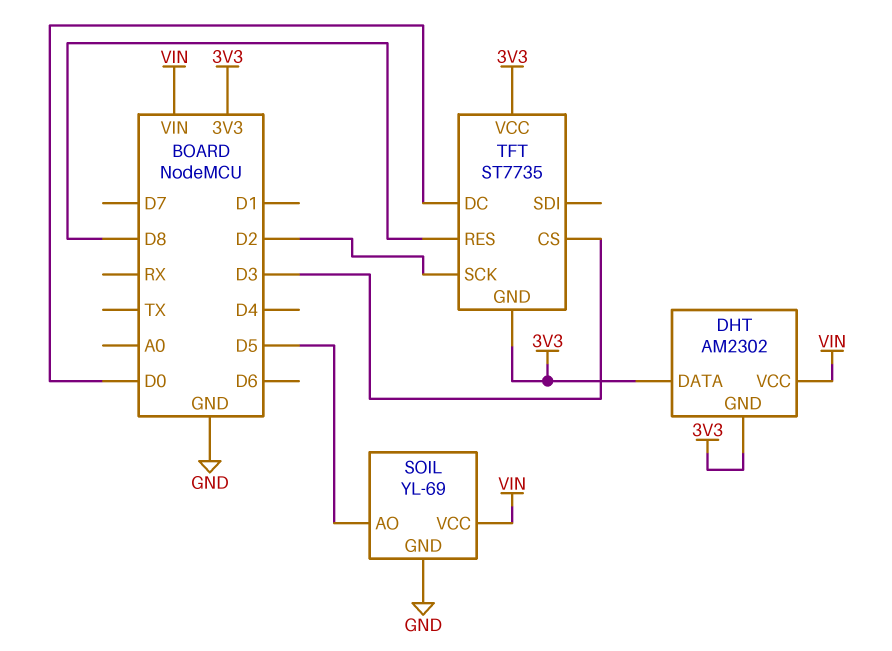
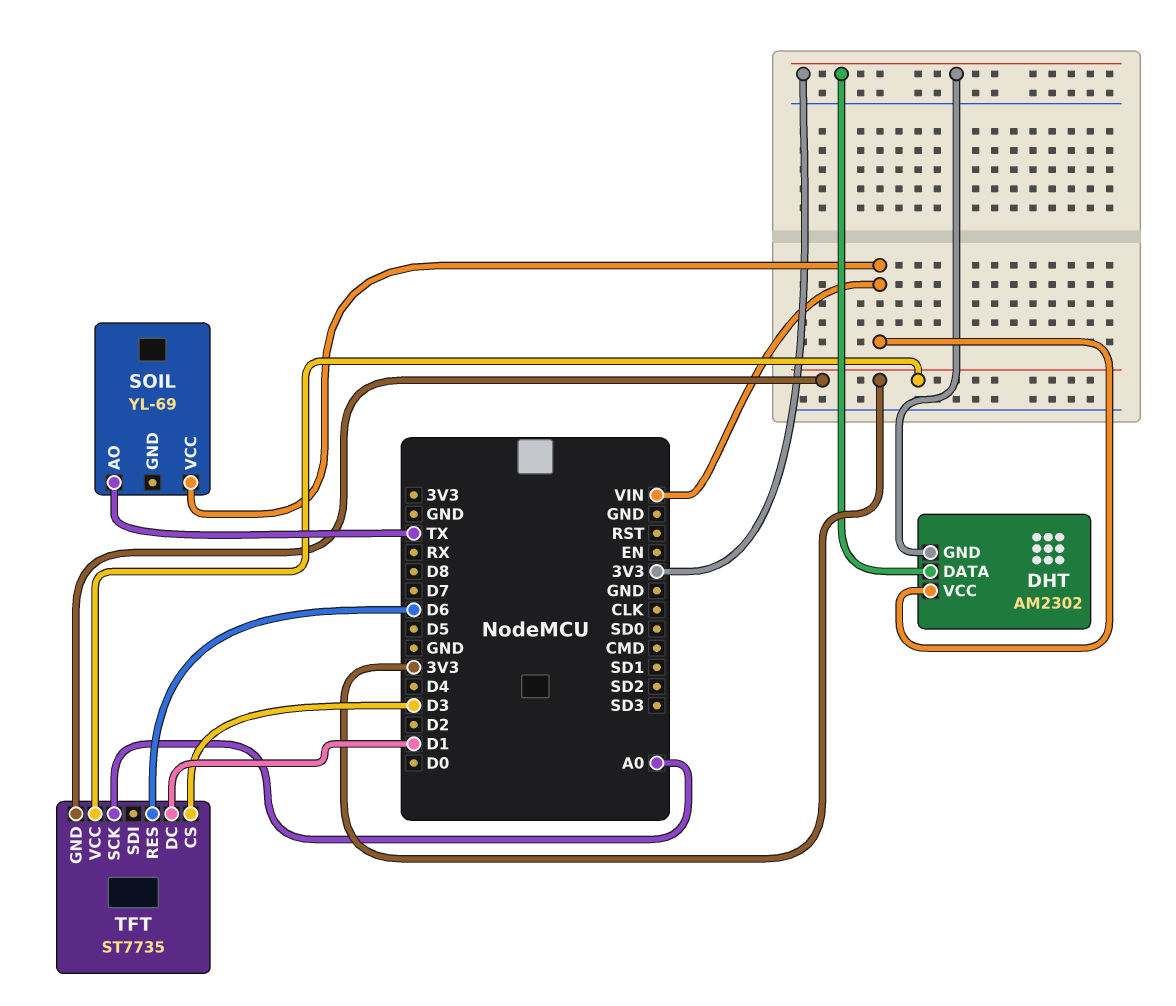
SOIL pin AO: D5 -> TX
SOIL pin GND: GND -> none
TFT pin DC: D0 -> D1
TFT pin RES: D8 -> D6
TFT pin SCK: D2 -> A0

